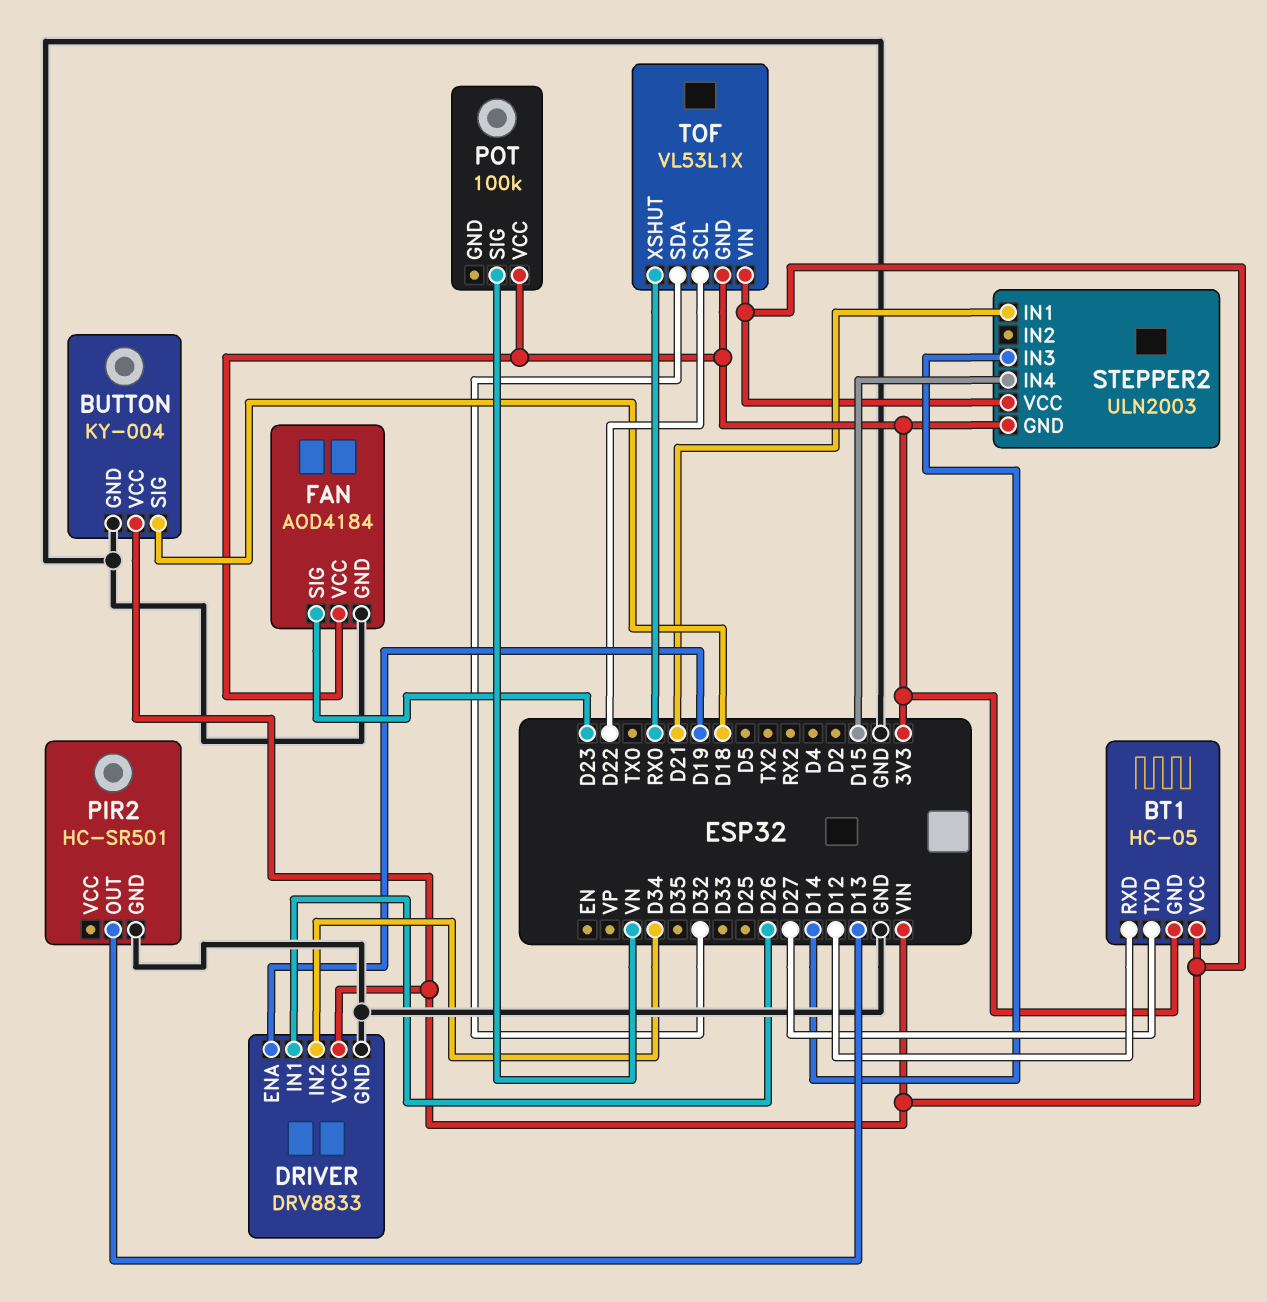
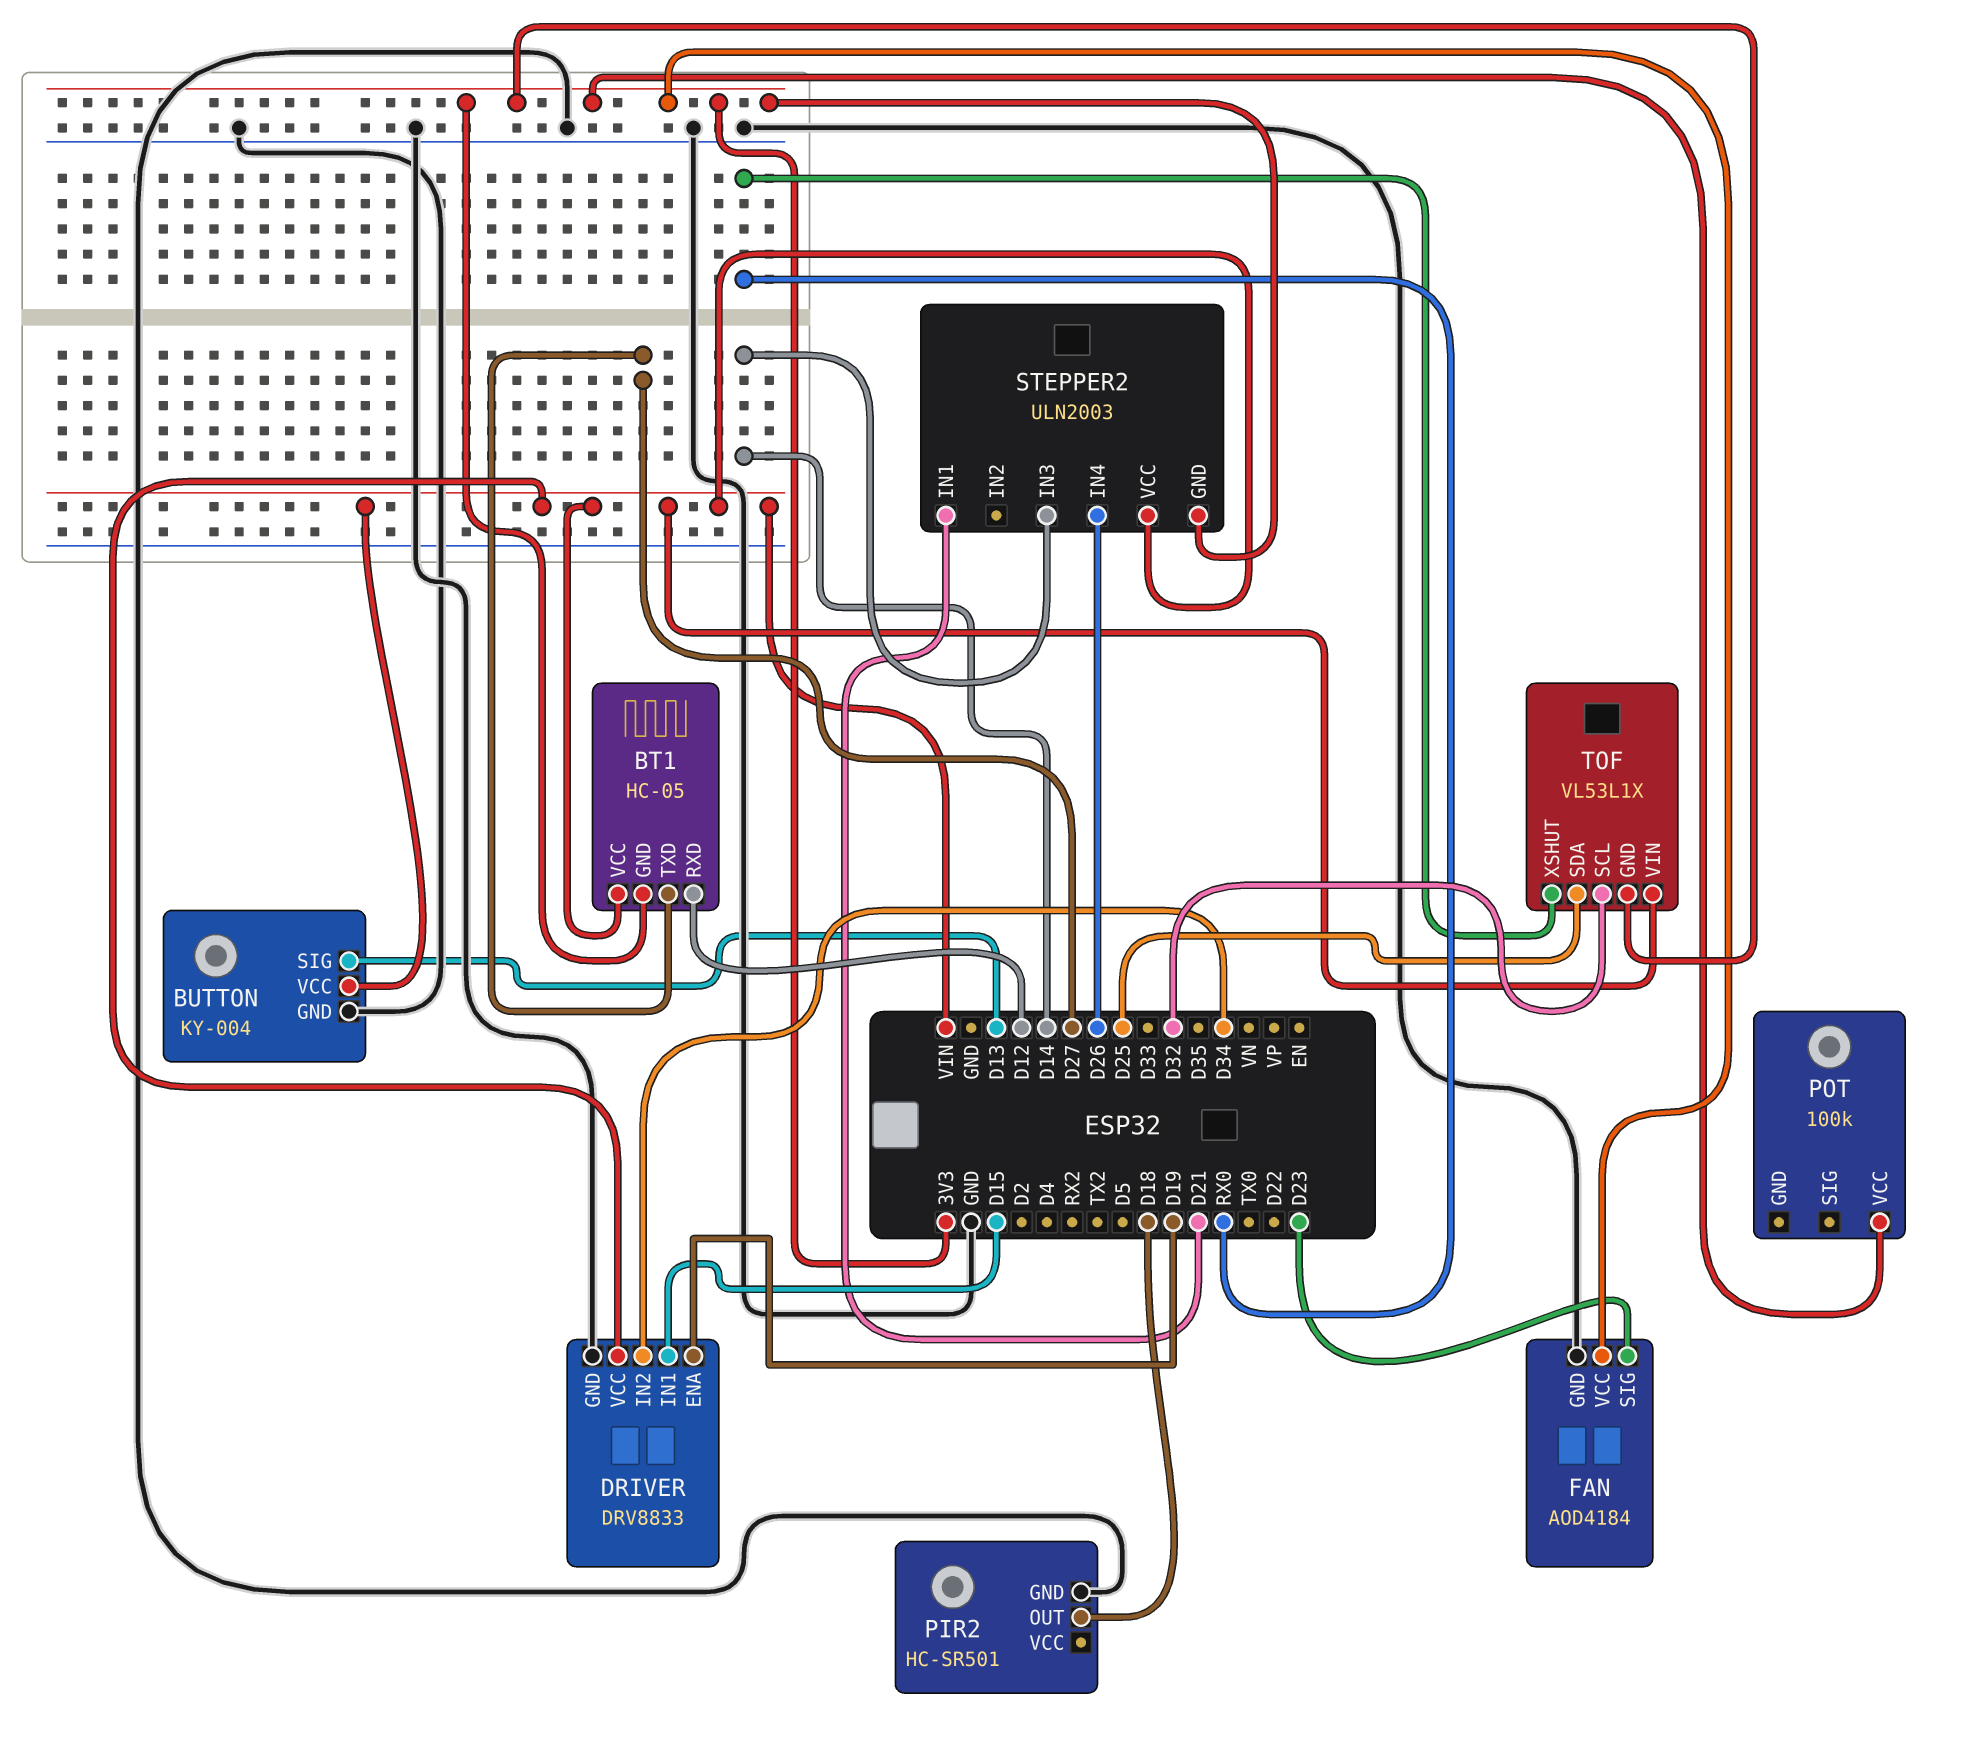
BUTTON pin SIG: D18 -> D13
DRIVER pin IN1: D26 -> D15
PIR2 pin OUT: D13 -> D18
POT pin SIG: VN -> none
STEPPER2 pin IN4: D15 -> D26
TOF pin SCL: D22 -> D32
TOF pin SDA: D32 -> D25

